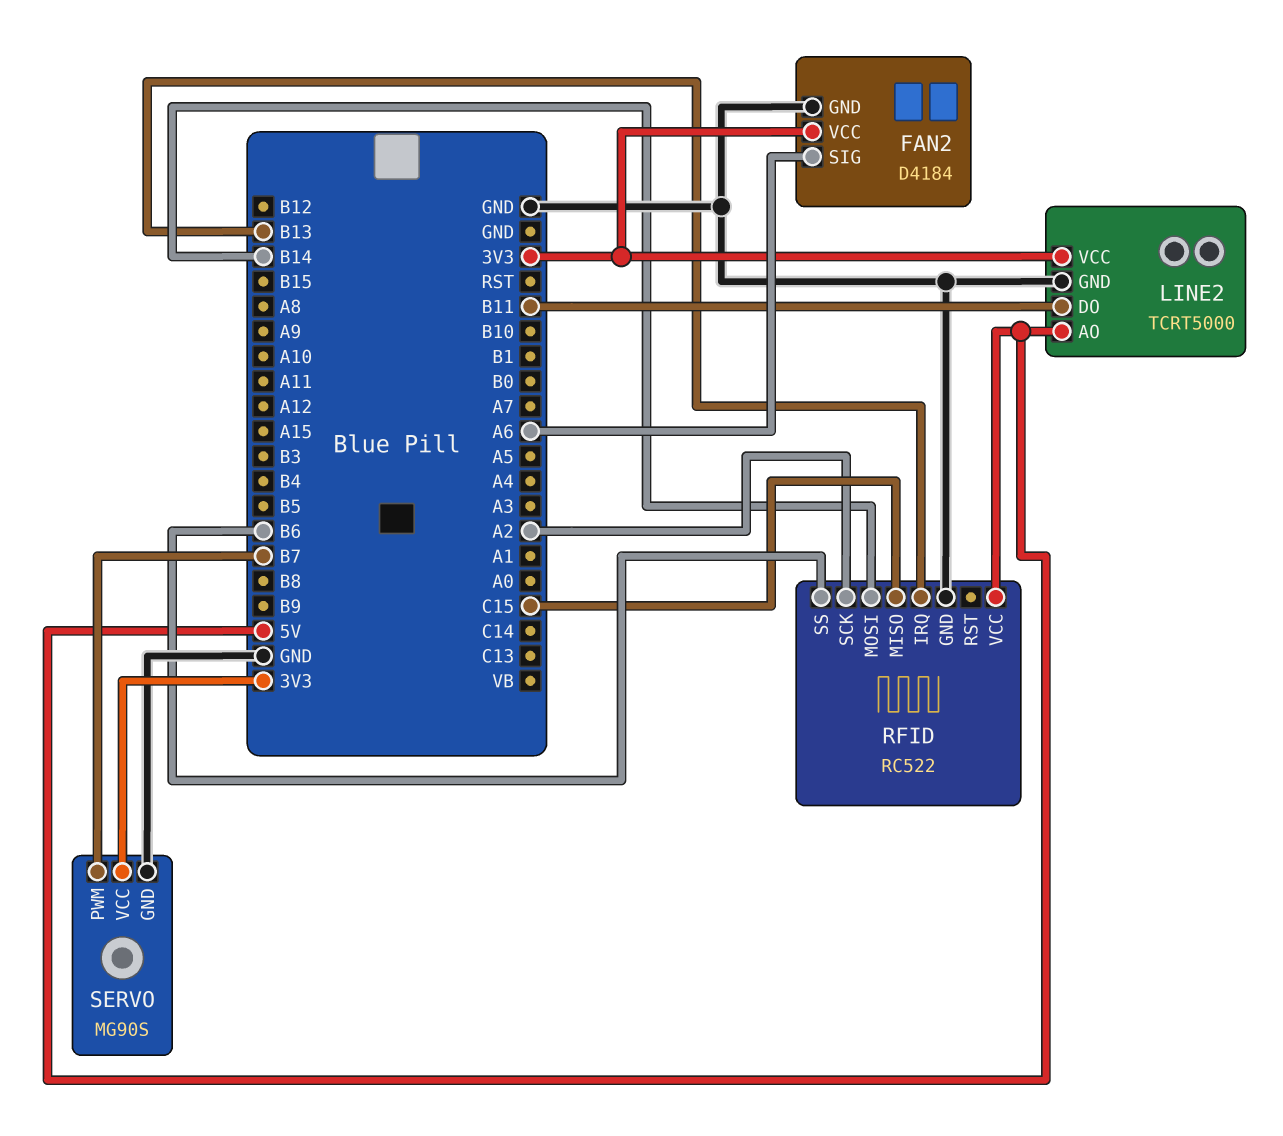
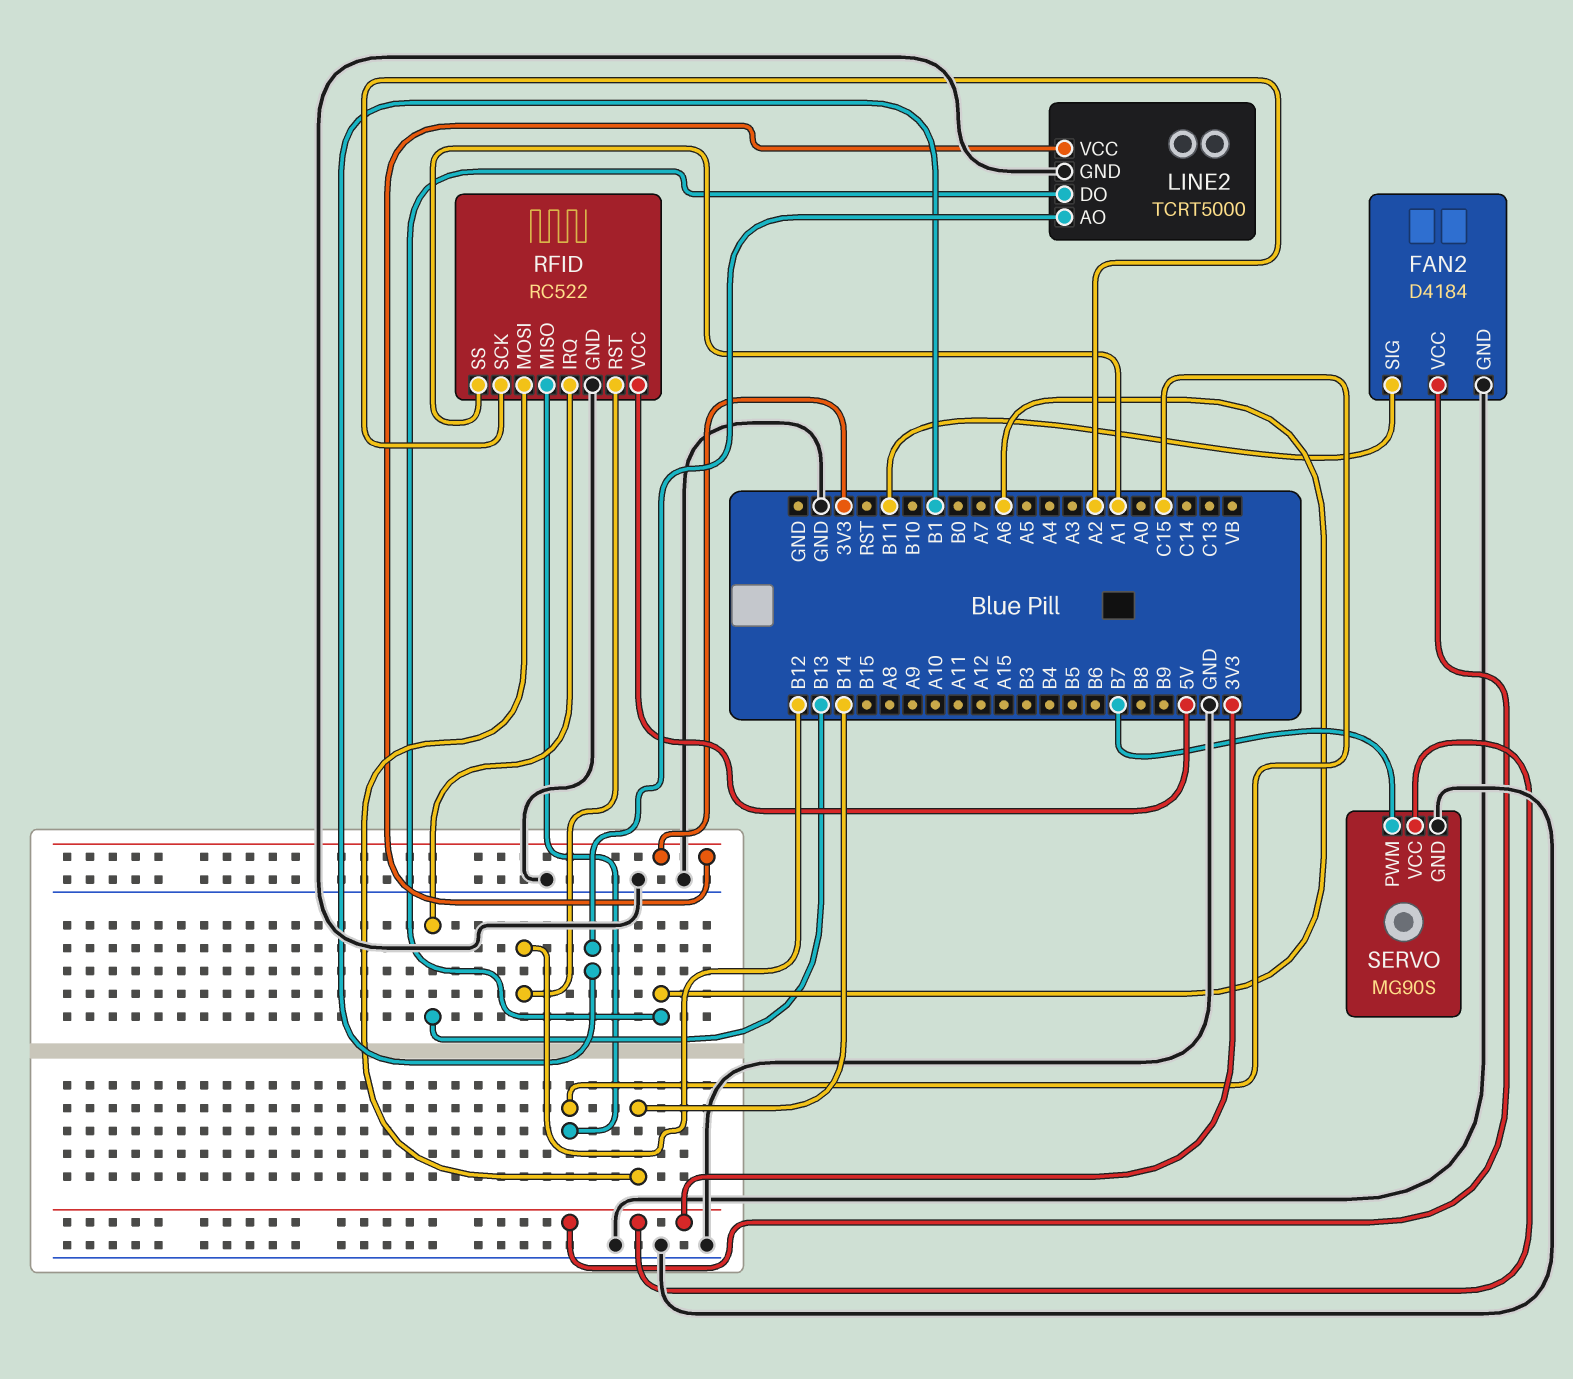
FAN2 pin SIG: A6 -> B11
LINE2 pin AO: 5V -> B1
LINE2 pin DO: B11 -> A6
RFID pin RST: none -> B12
RFID pin SS: B6 -> A1

